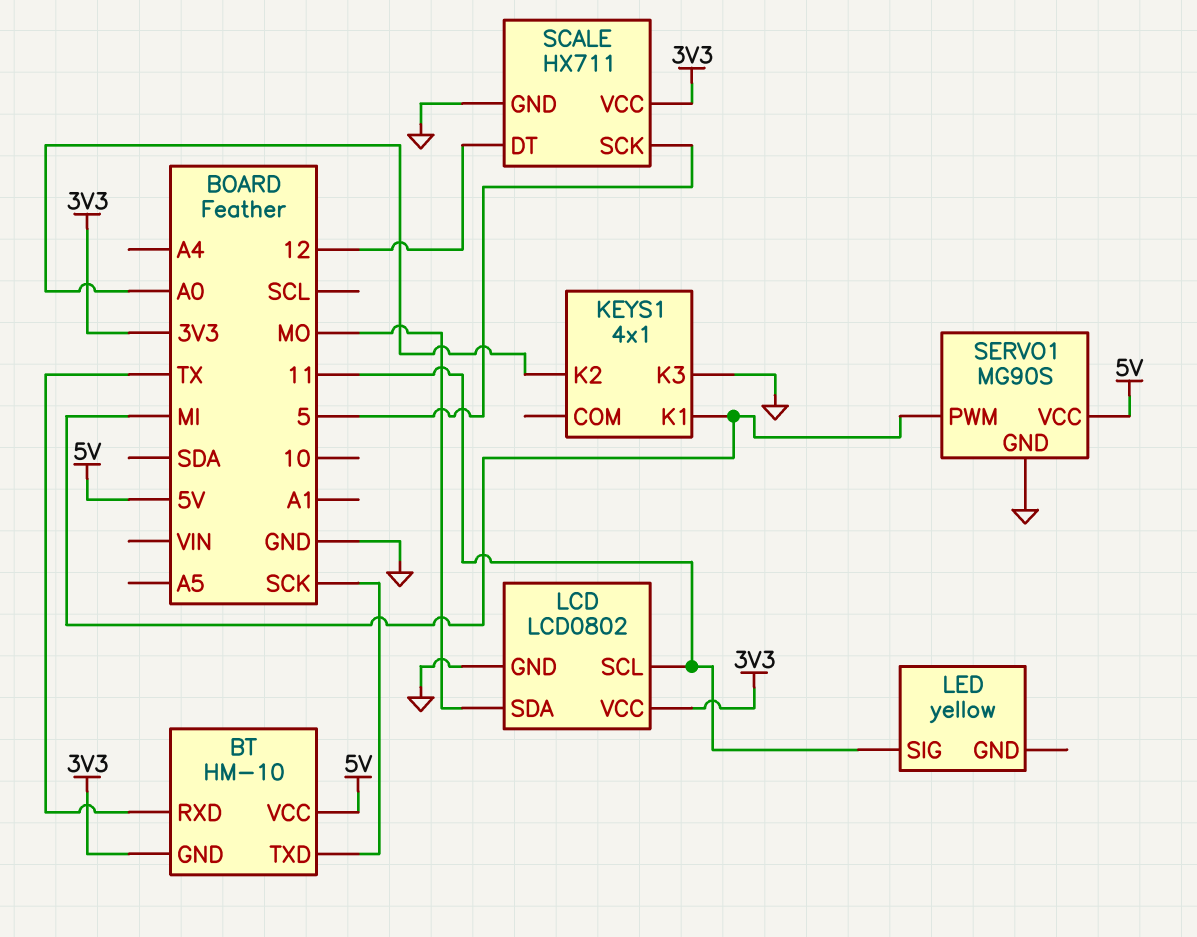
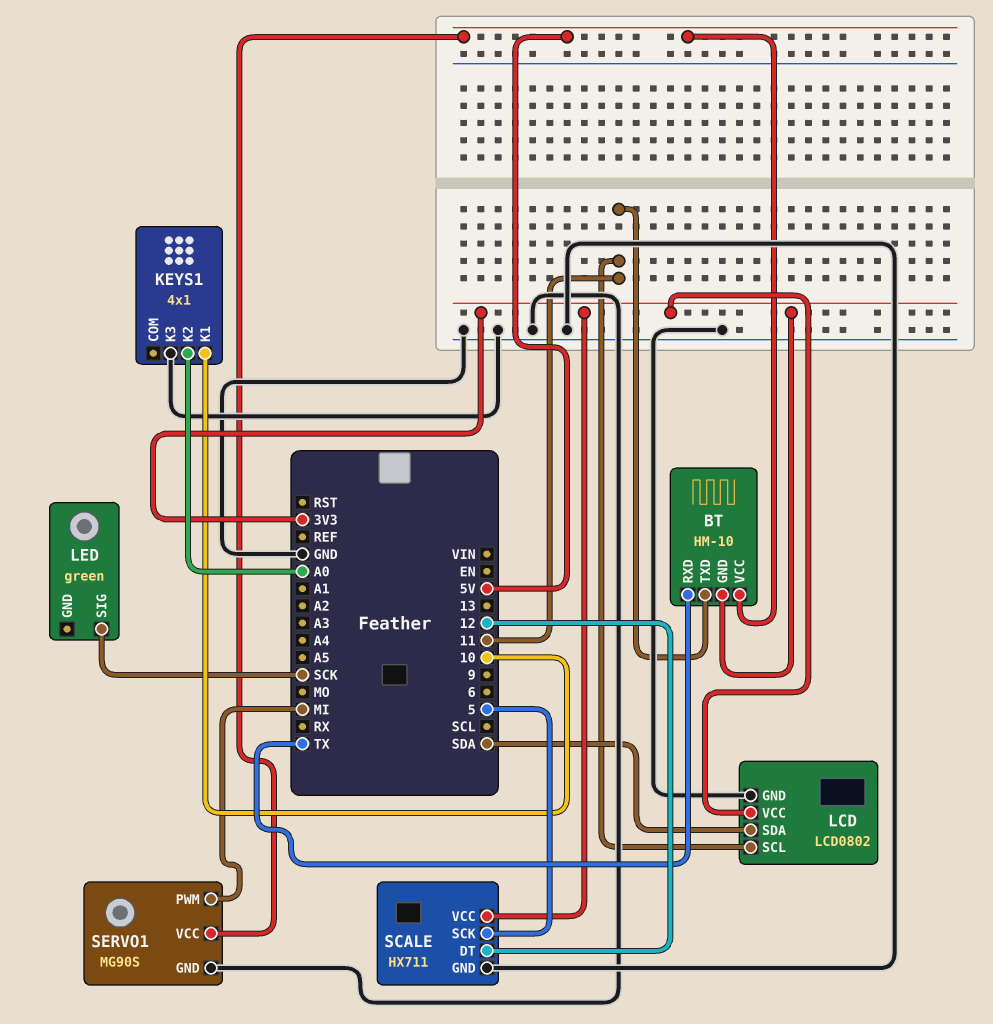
BT pin TXD: SCK -> 11
KEYS1 pin K1: MI -> 10
LCD pin SDA: MO -> SDA
LED: yellow -> green
LED pin SIG: 11 -> SCK

